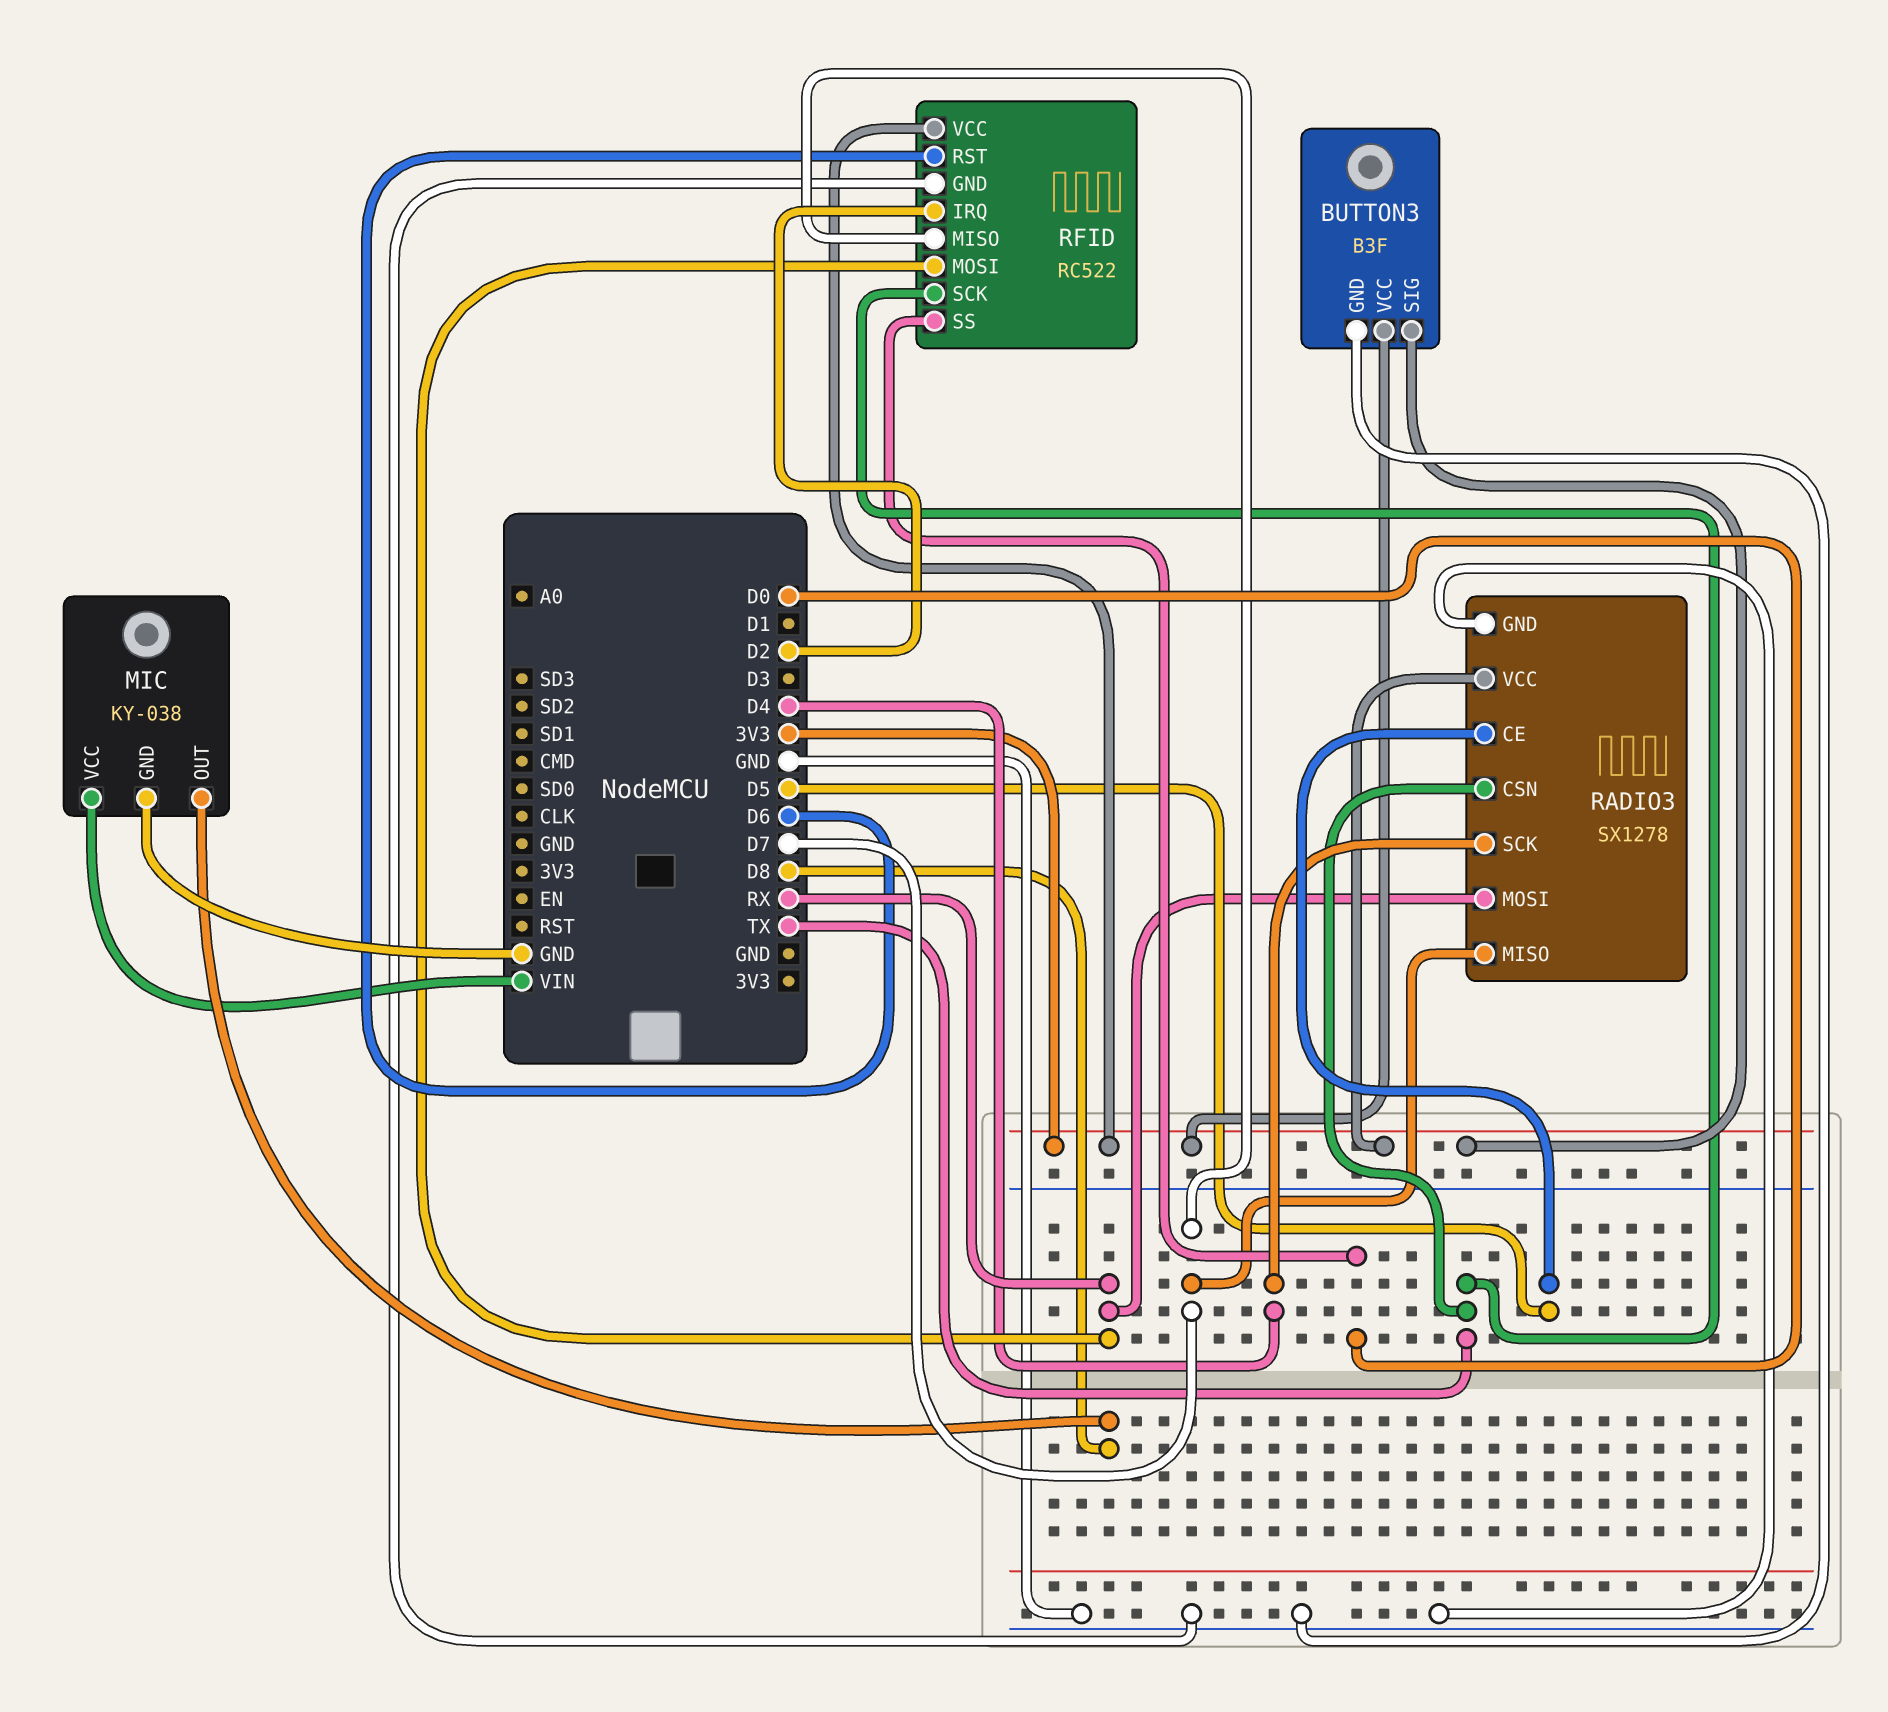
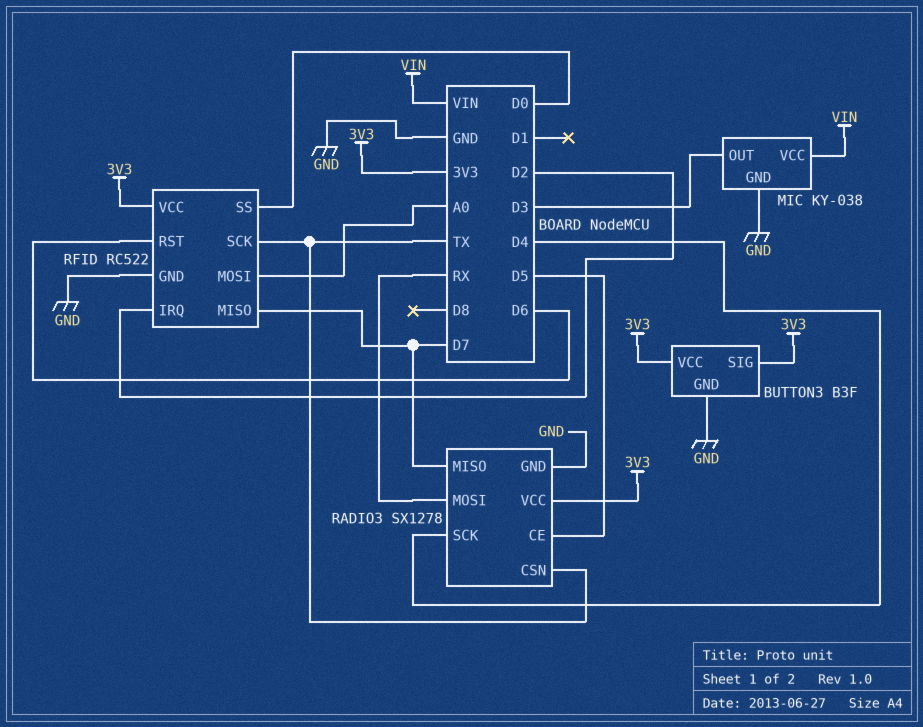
MIC pin OUT: D8 -> D3
RFID pin MOSI: RX -> A0

